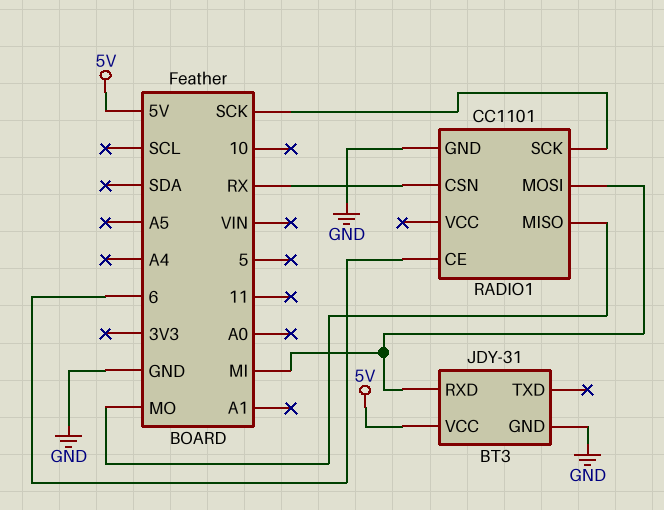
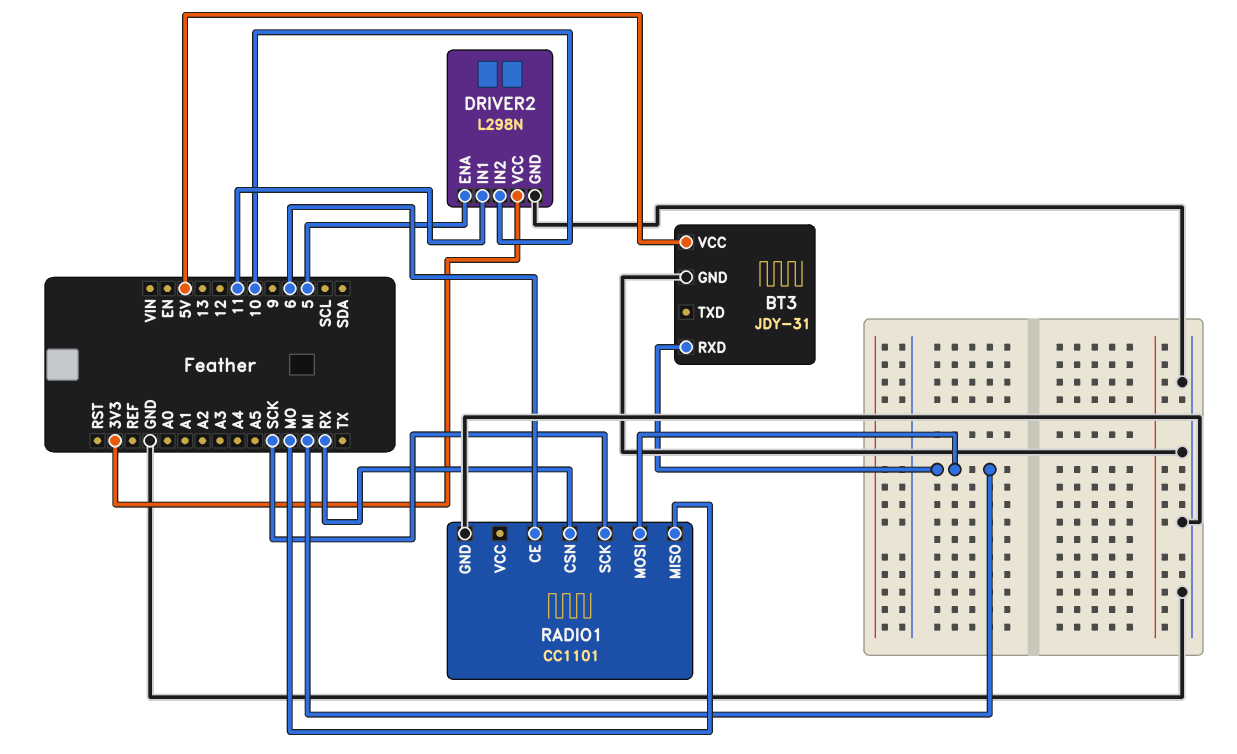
DRIVER2: none -> L298N
DRIVER2 pin ENA: none -> 5
DRIVER2 pin GND: none -> GND
DRIVER2 pin IN1: none -> 11
DRIVER2 pin IN2: none -> 10
DRIVER2 pin VCC: none -> 3V3

